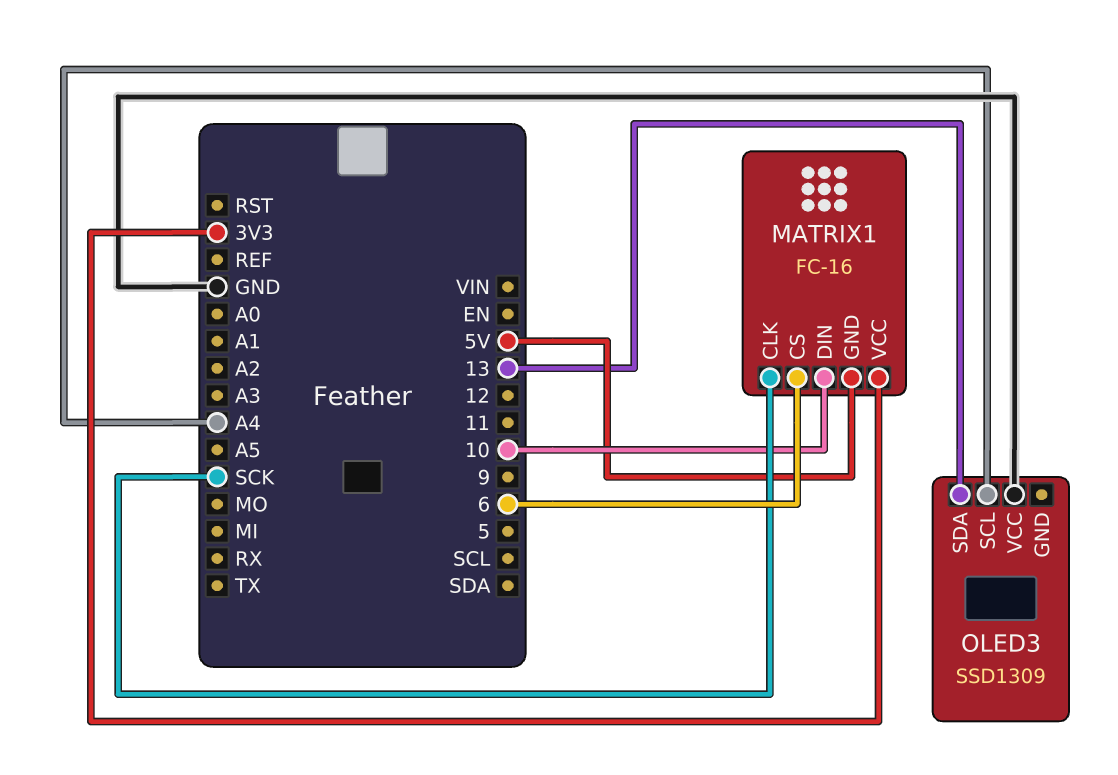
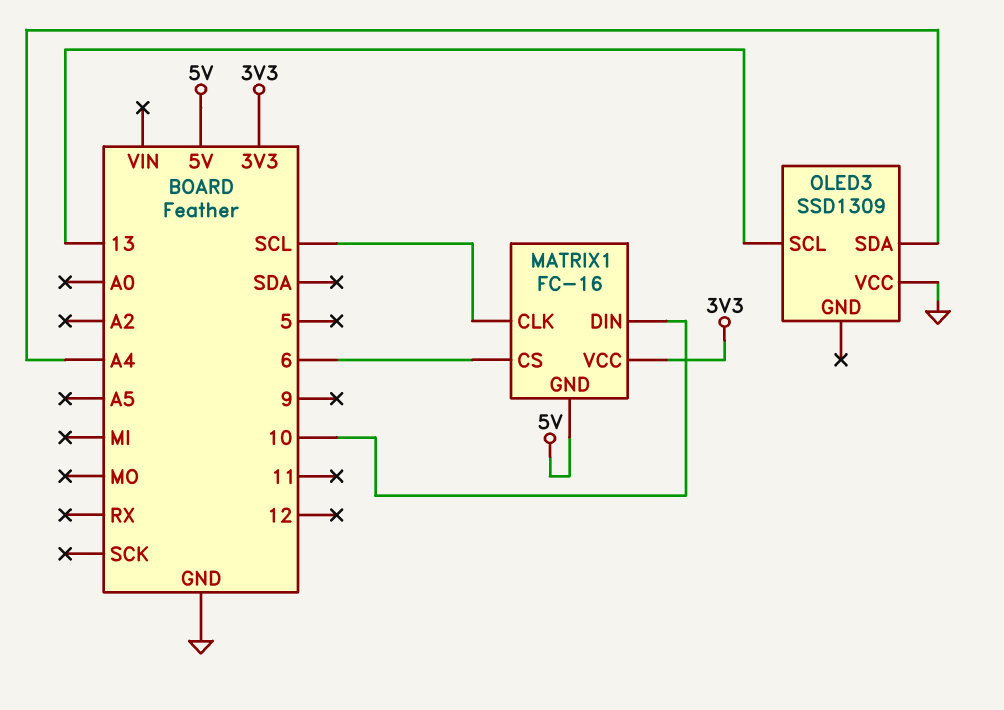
MATRIX1 pin CLK: SCK -> SCL
OLED3 pin SCL: A4 -> 13
OLED3 pin SDA: 13 -> A4

